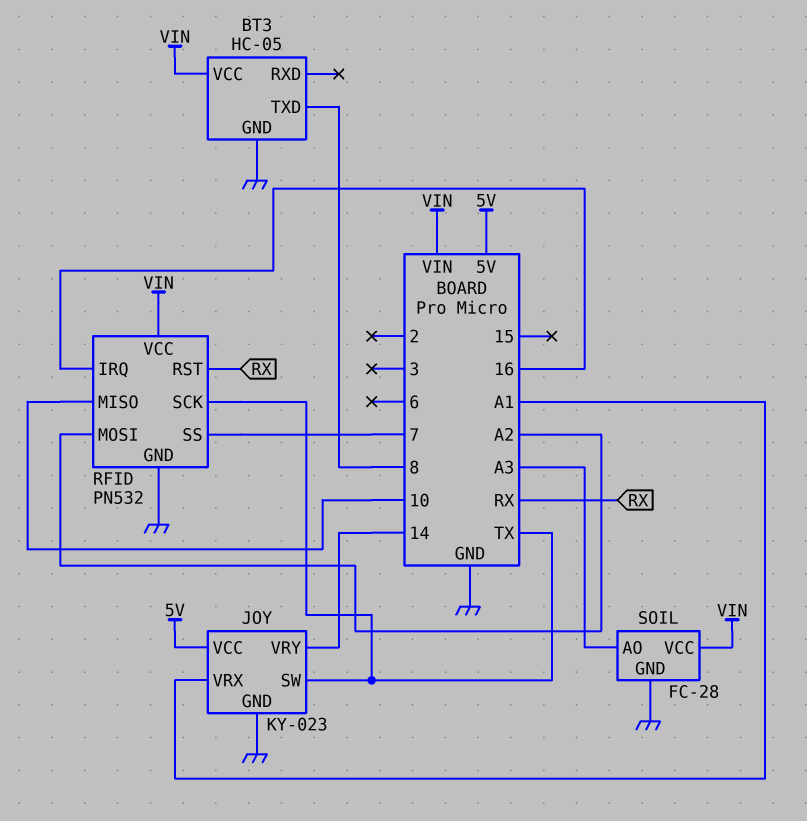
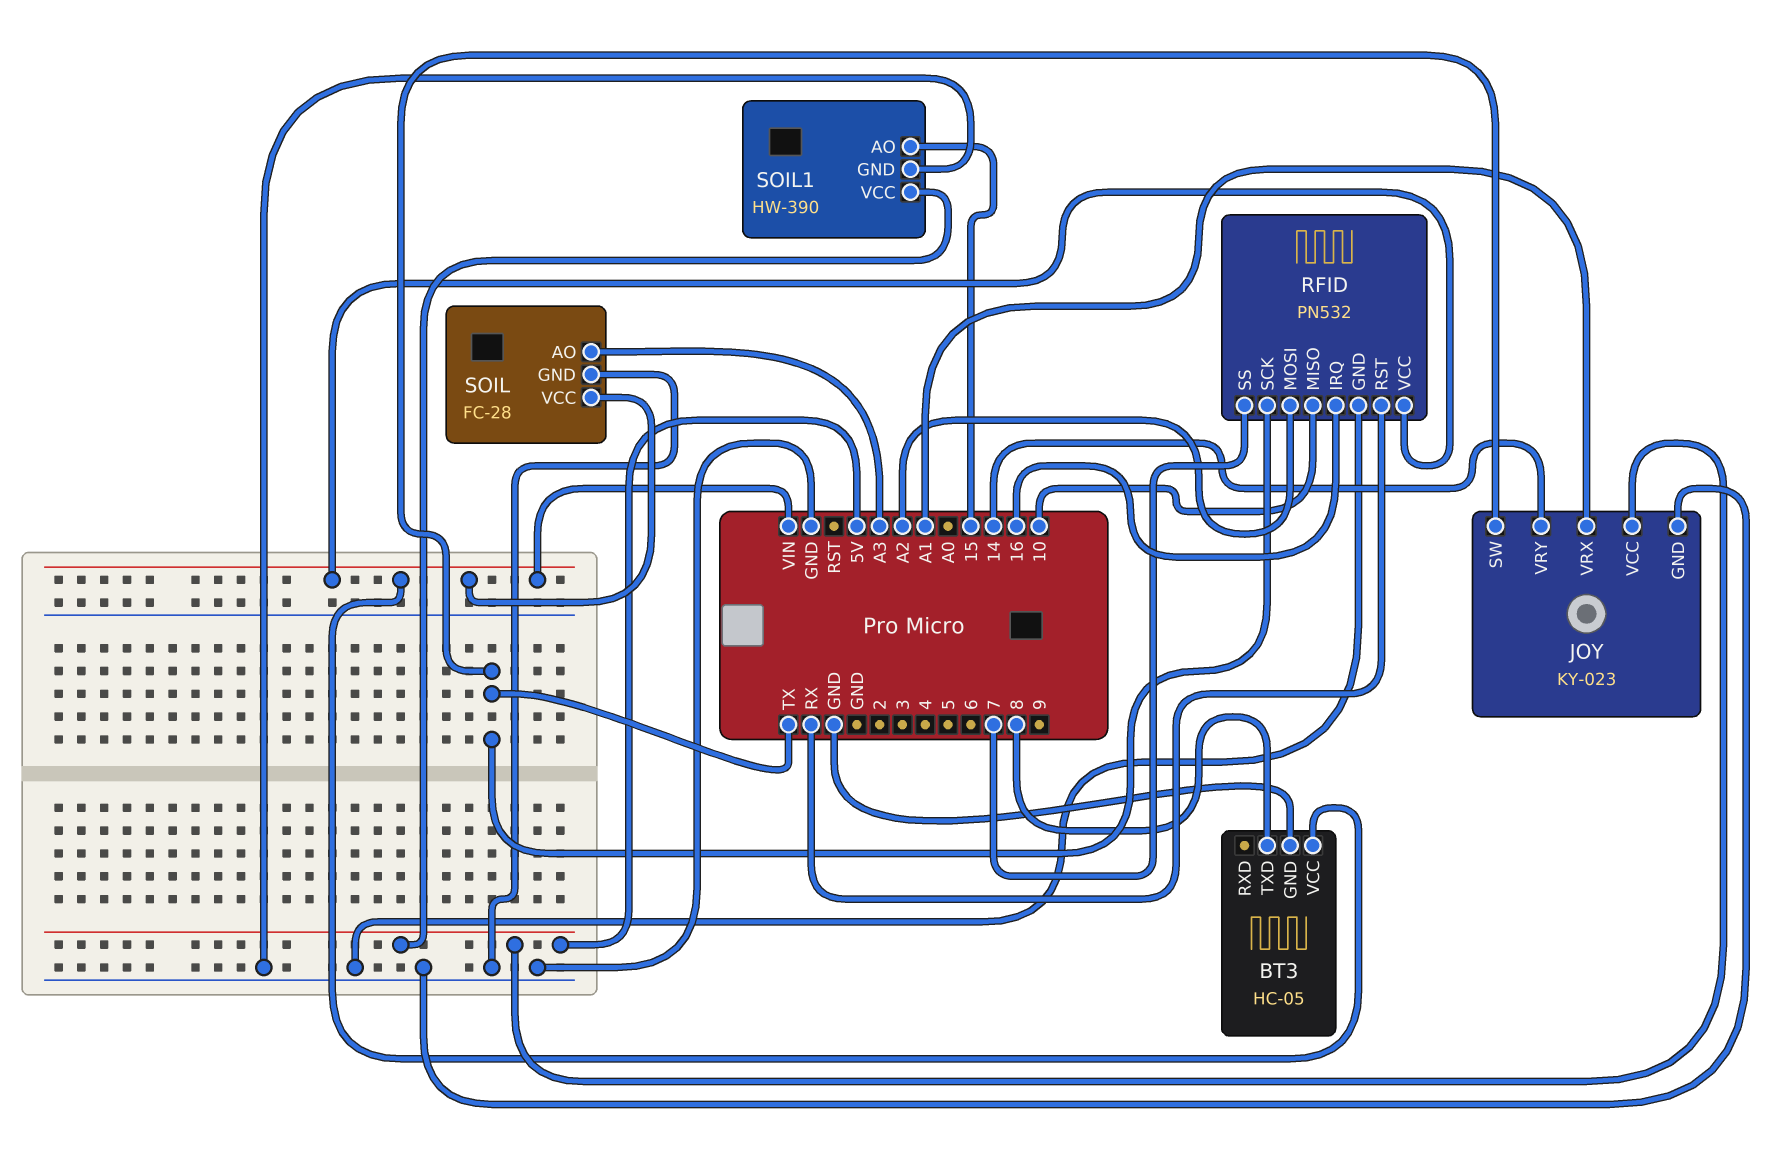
SOIL1: none -> HW-390
SOIL1 pin AO: none -> 15
SOIL1 pin GND: none -> GND
SOIL1 pin VCC: none -> 5V

